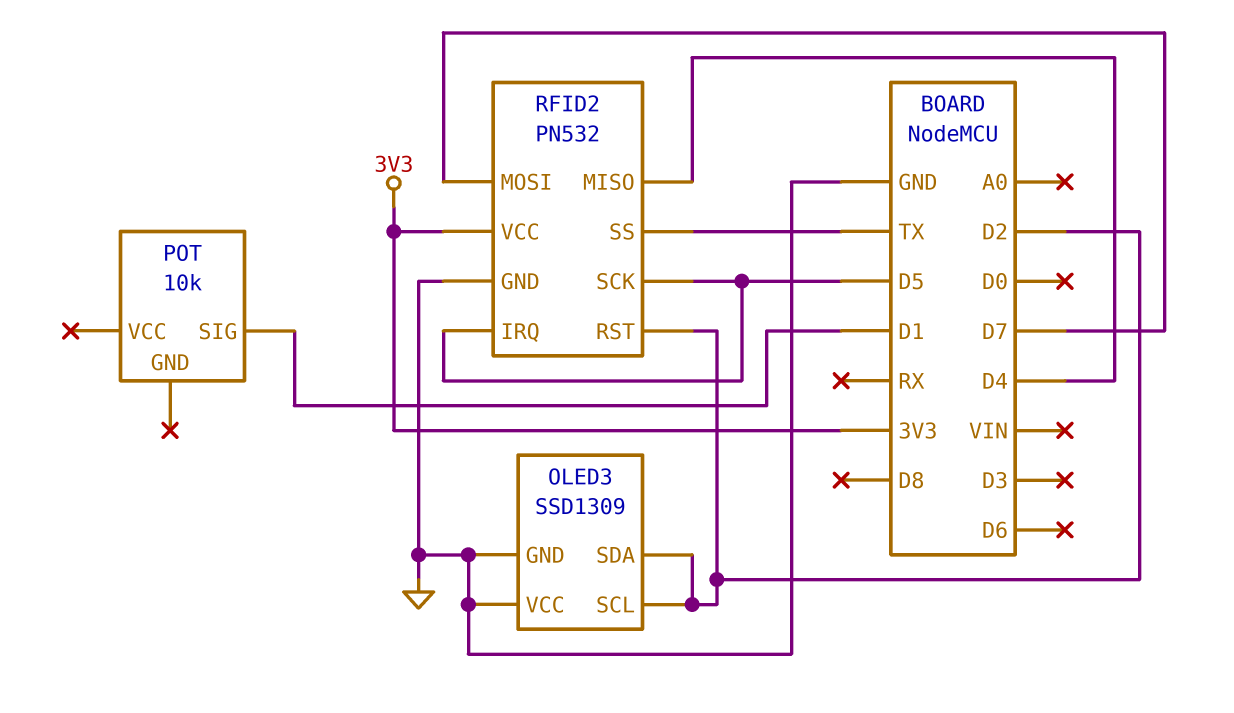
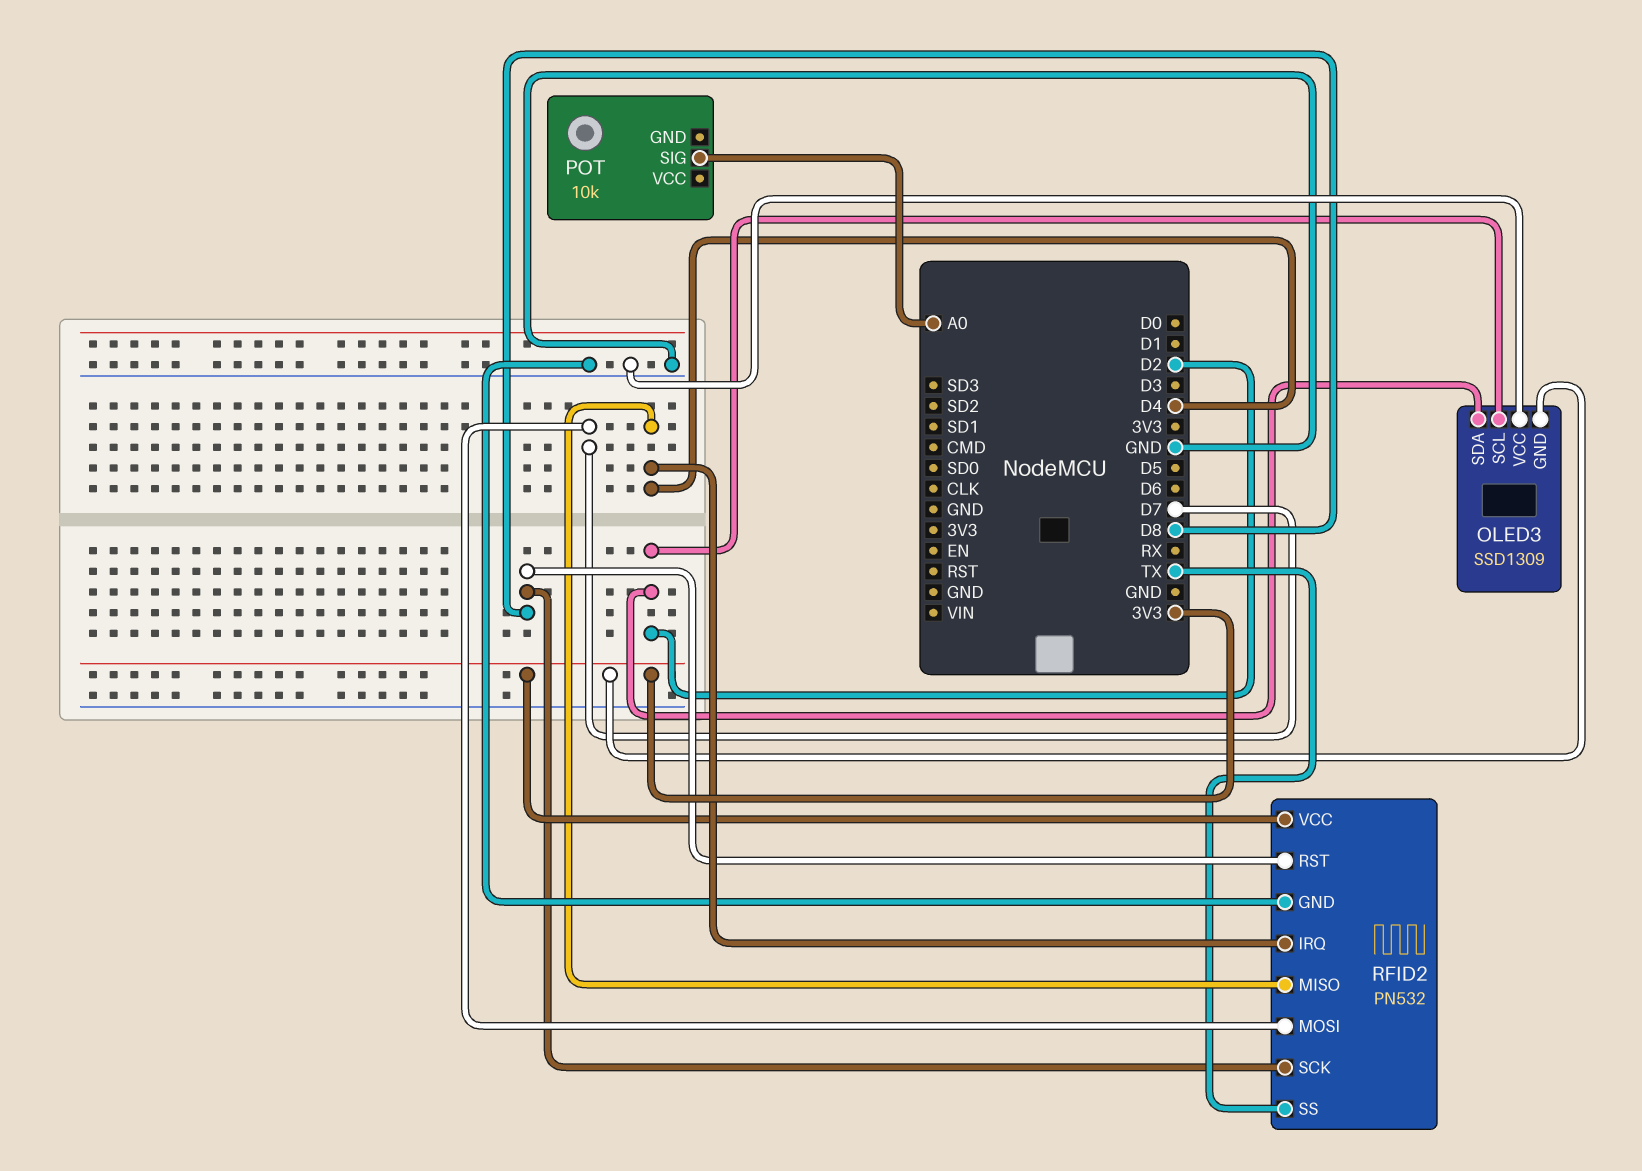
OLED3 pin GND: GND -> 3V3
POT pin SIG: D1 -> A0
RFID2 pin IRQ: D5 -> D4
RFID2 pin RST: D2 -> D8
RFID2 pin SCK: D5 -> D8

